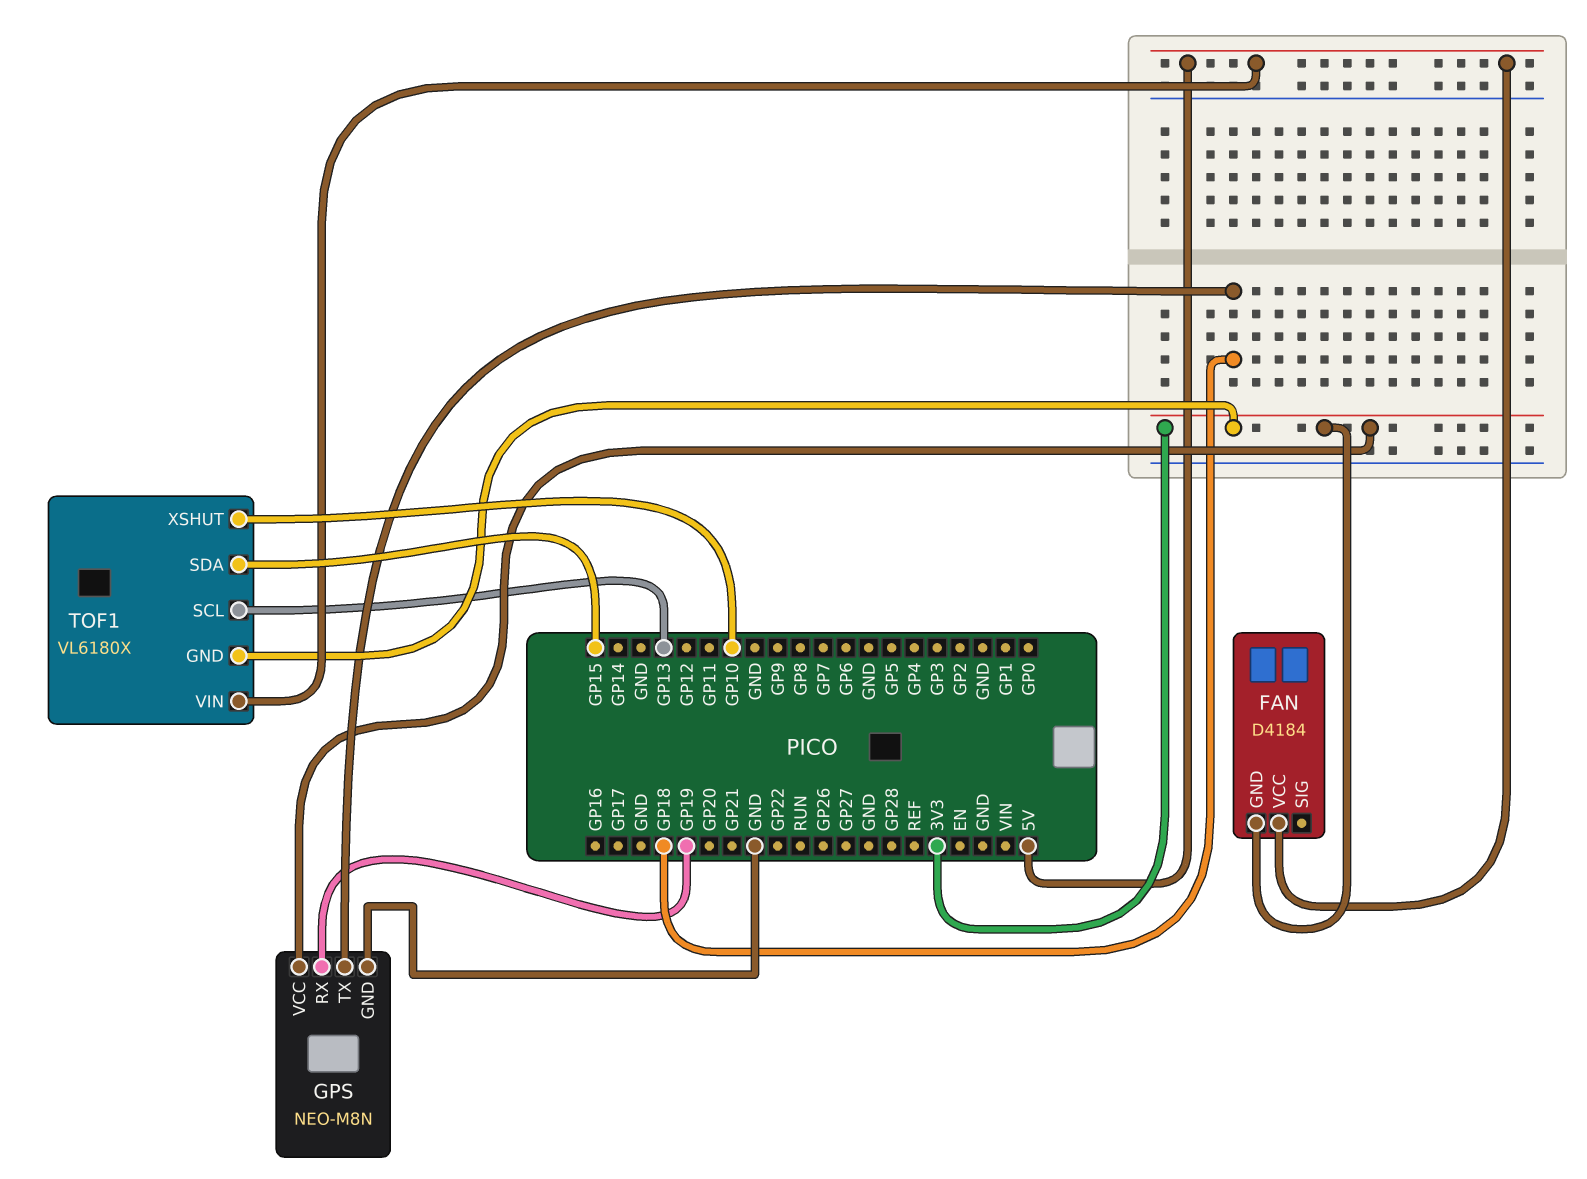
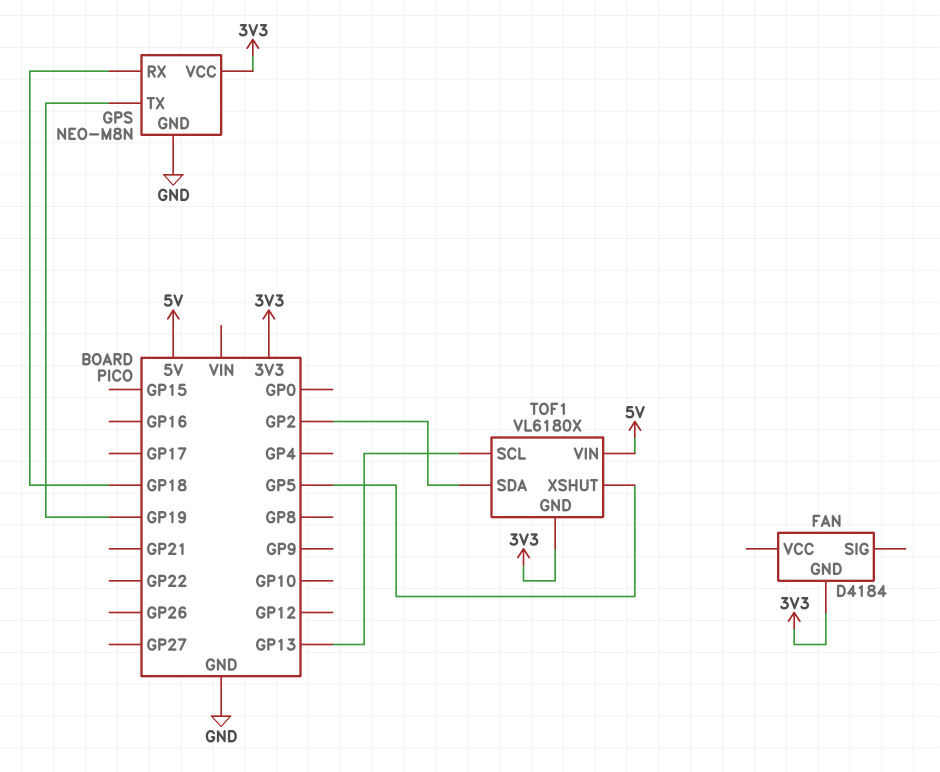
FAN pin VCC: 5V -> none
GPS pin RX: GP19 -> GP18
GPS pin TX: GP18 -> GP19
TOF1 pin SDA: GP15 -> GP2
TOF1 pin XSHUT: GP10 -> GP5

